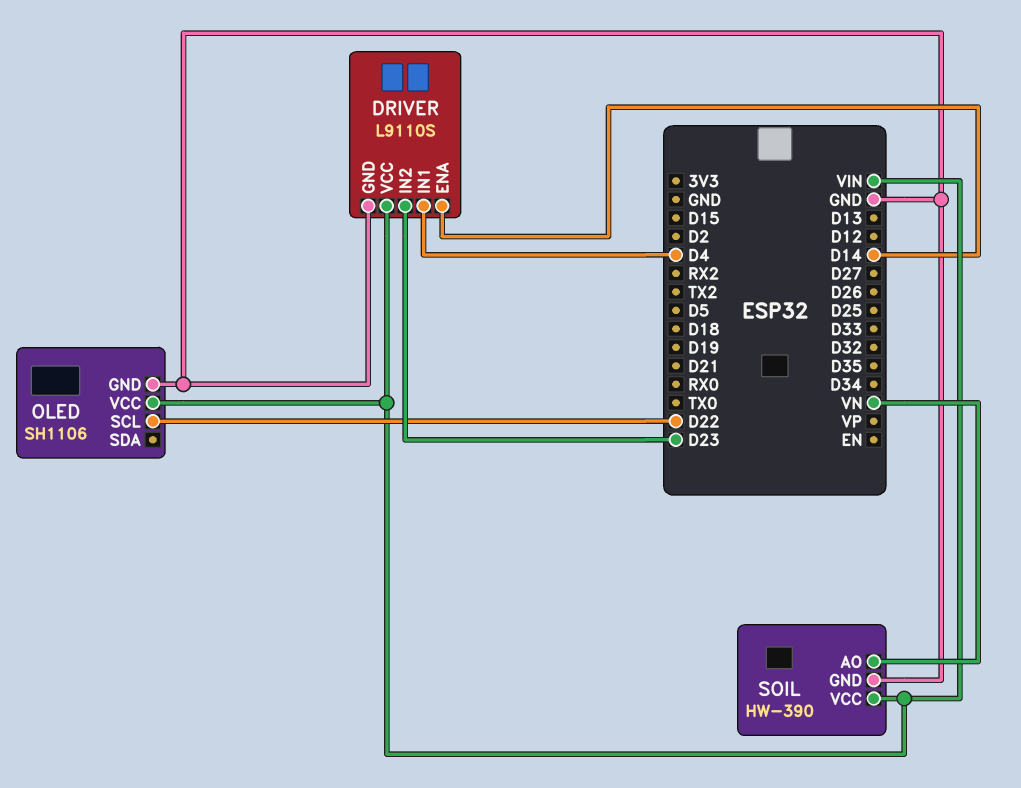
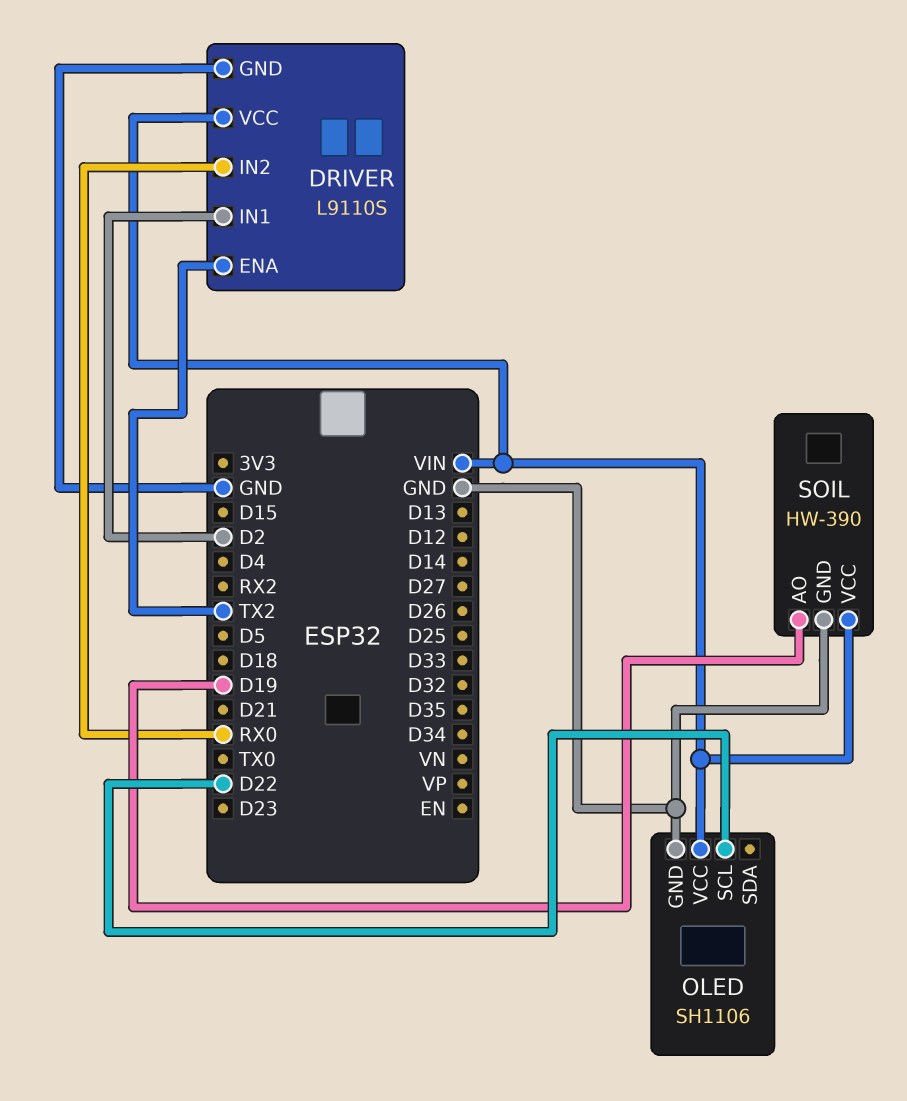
DRIVER pin ENA: D14 -> TX2
DRIVER pin IN1: D4 -> D2
DRIVER pin IN2: D23 -> RX0
SOIL pin AO: VN -> D19

